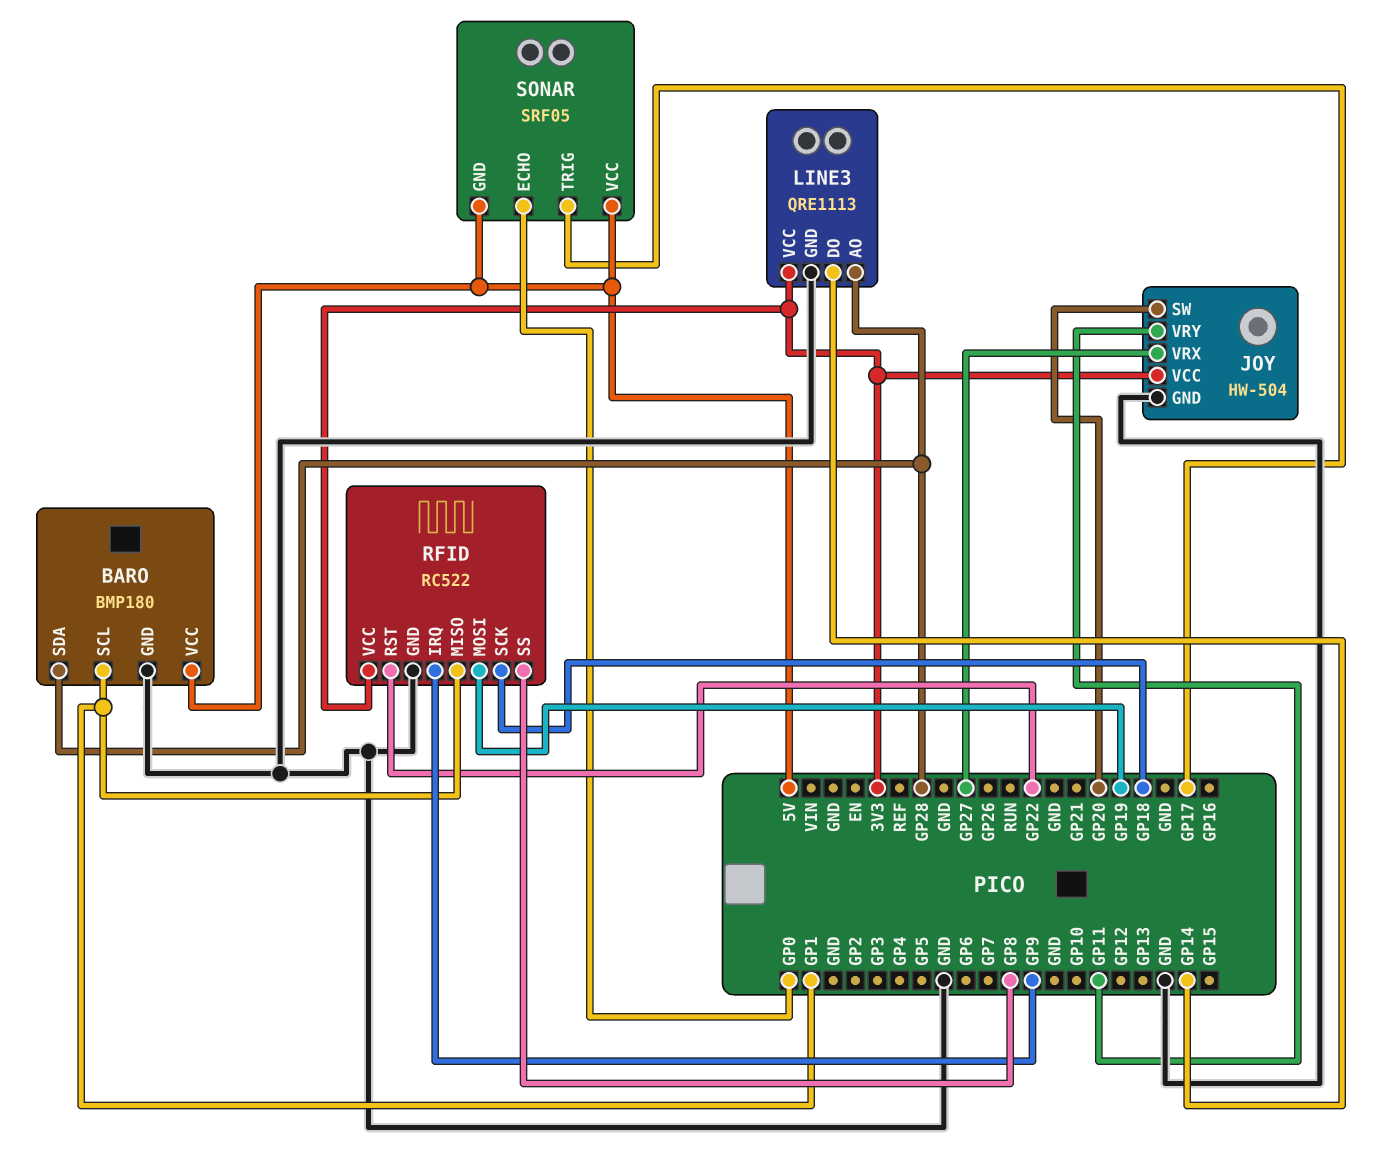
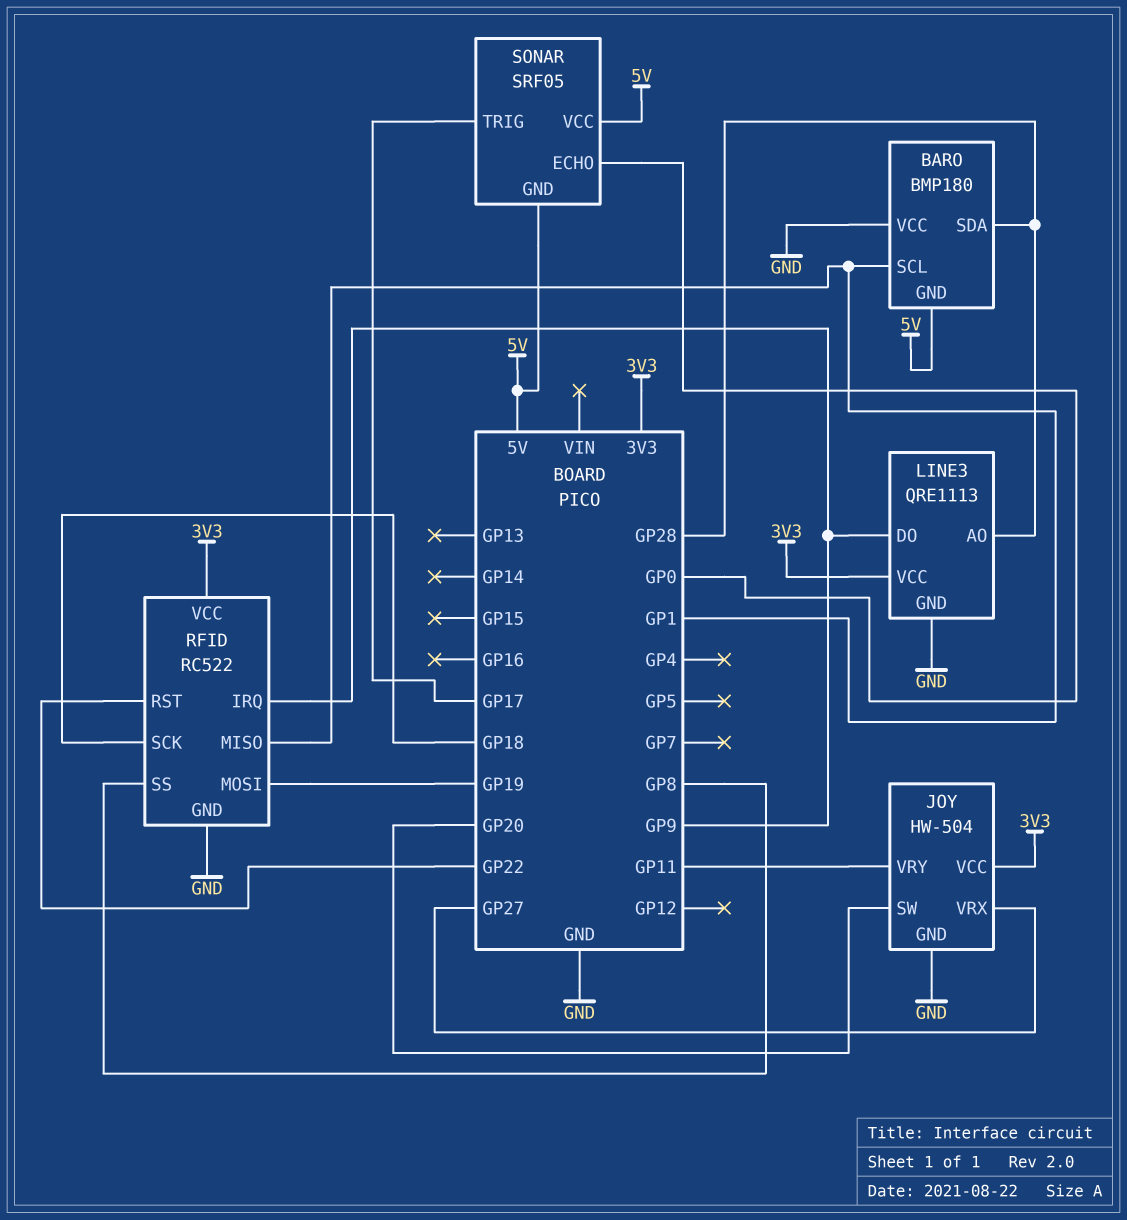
BARO pin GND: GND -> 5V
BARO pin VCC: 5V -> GND
LINE3 pin DO: GP14 -> GP9

